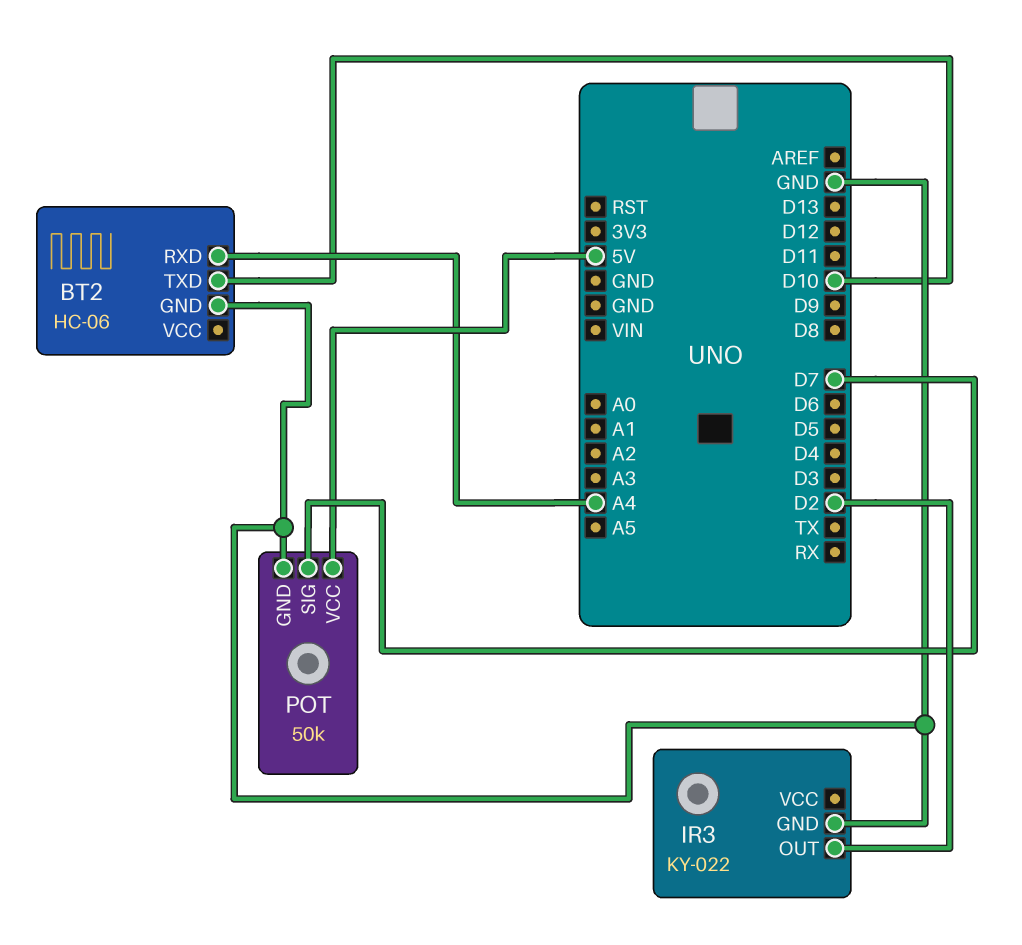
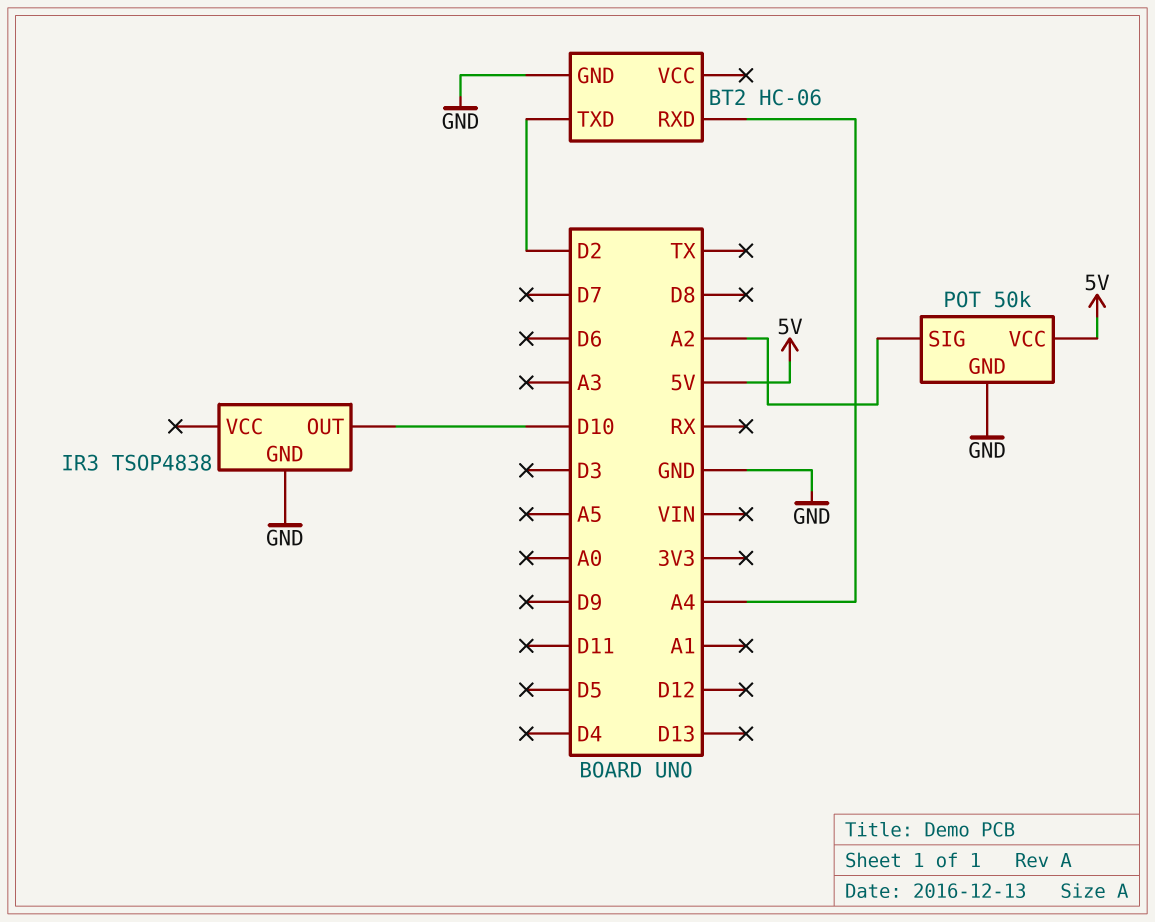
BT2 pin TXD: D10 -> D2
IR3: KY-022 -> TSOP4838
IR3 pin OUT: D2 -> D10
POT pin SIG: D7 -> A2

